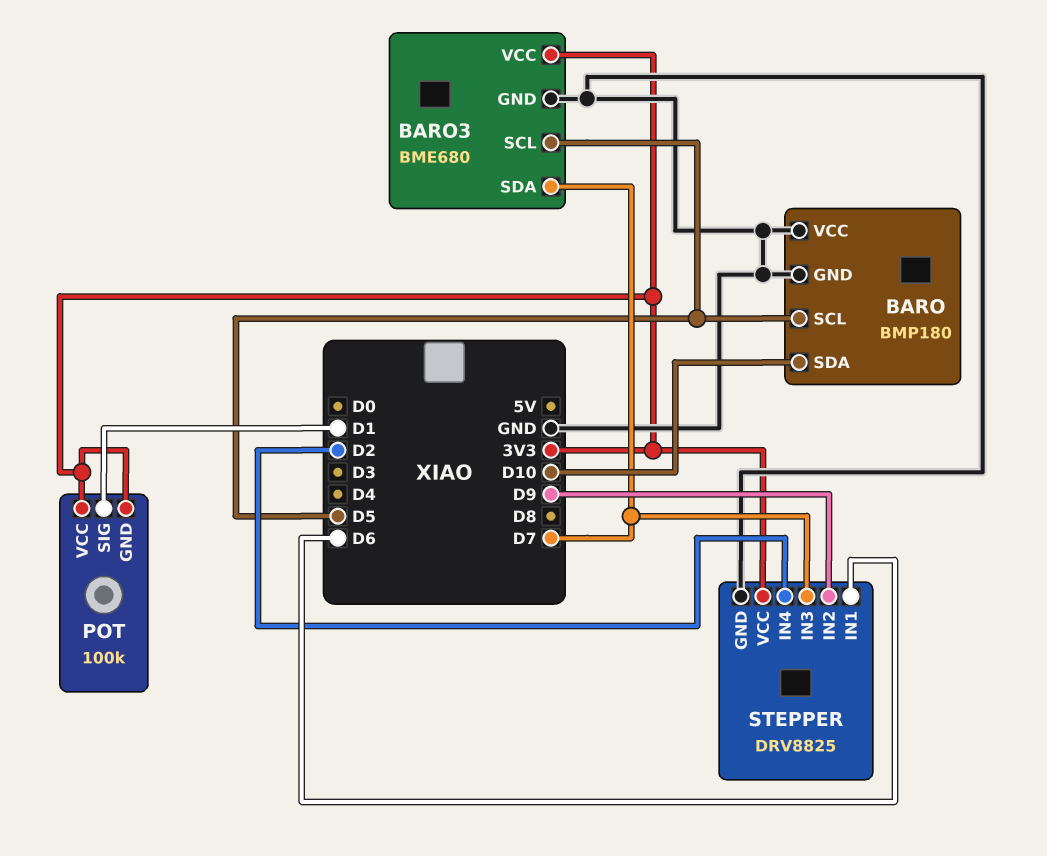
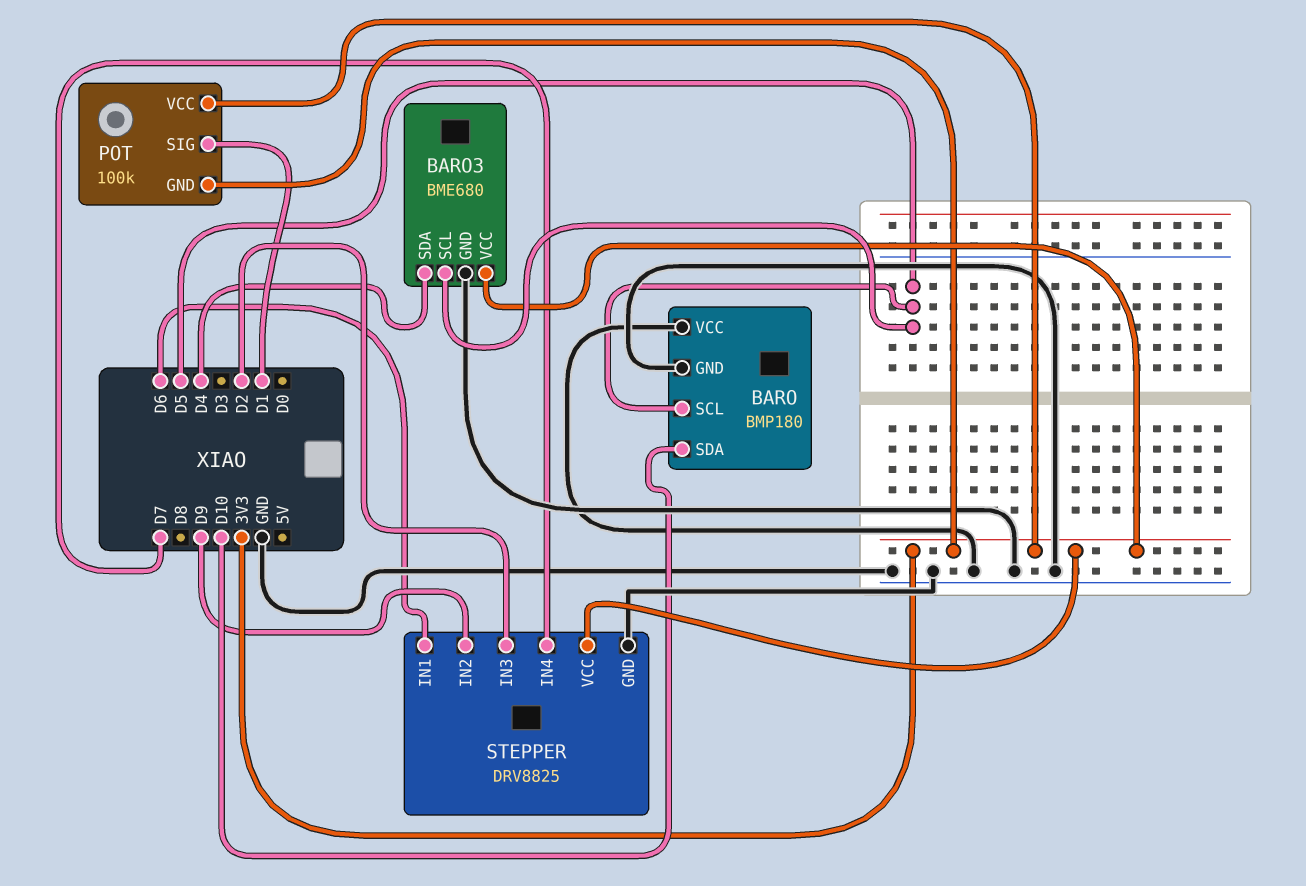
BARO3 pin SDA: D7 -> D4
STEPPER pin IN3: D7 -> D2
STEPPER pin IN4: D2 -> D7

